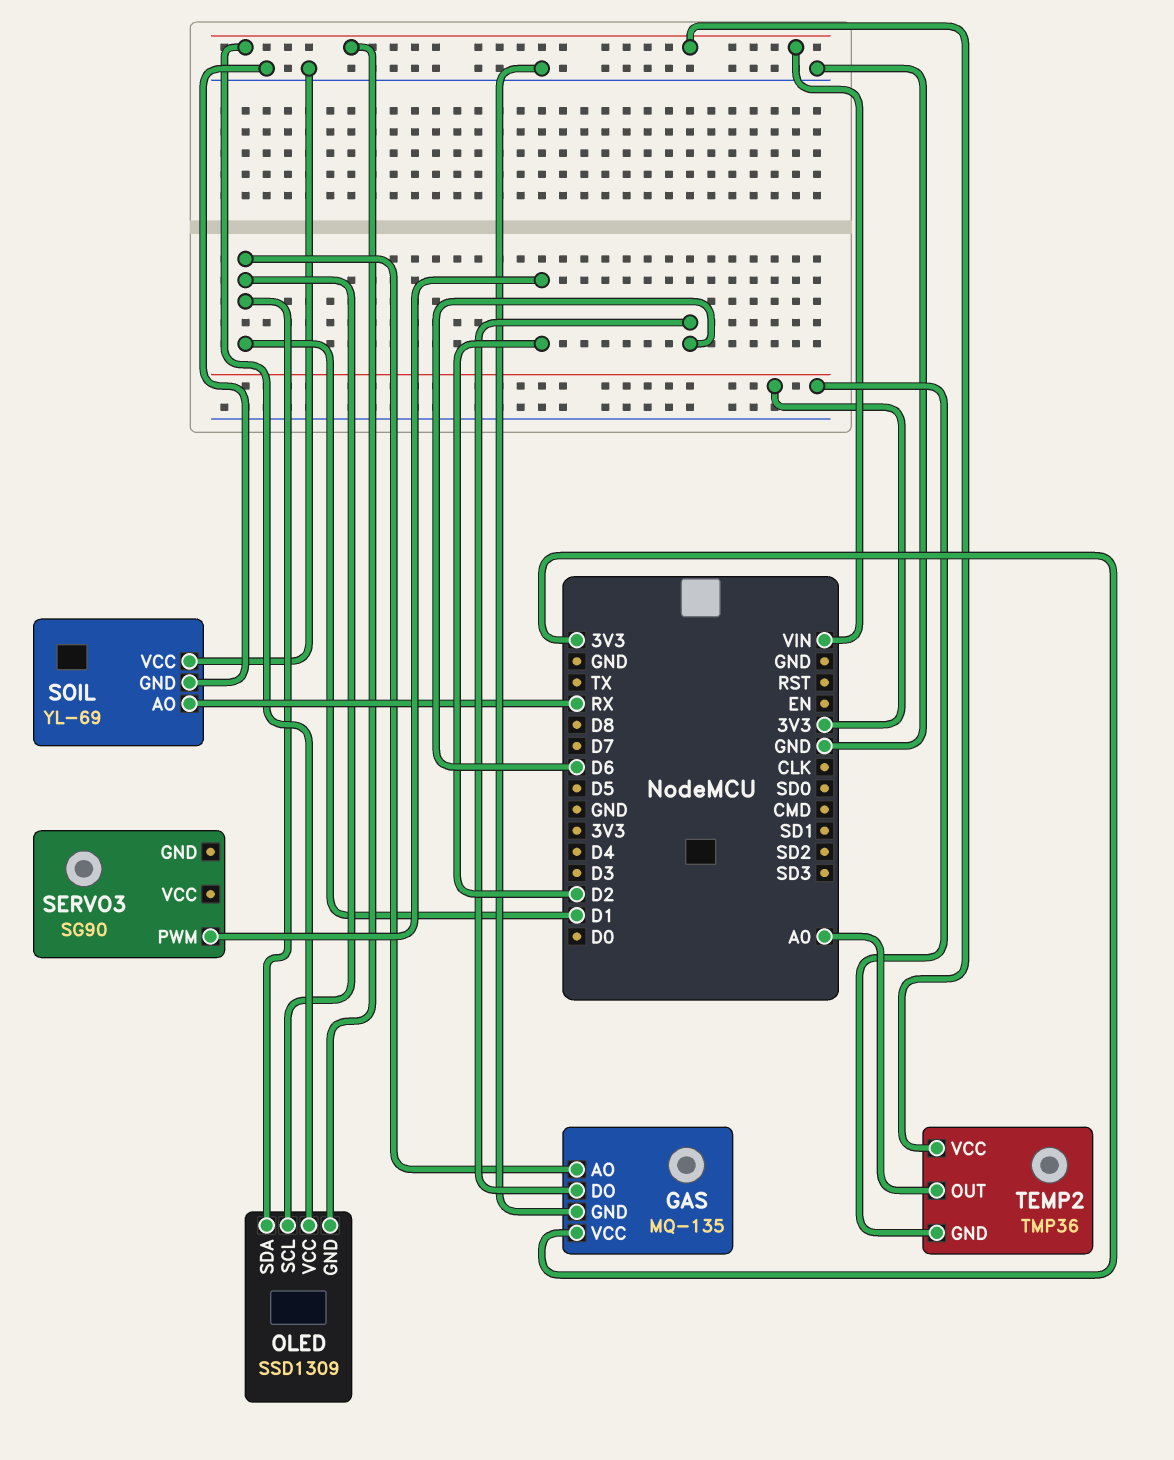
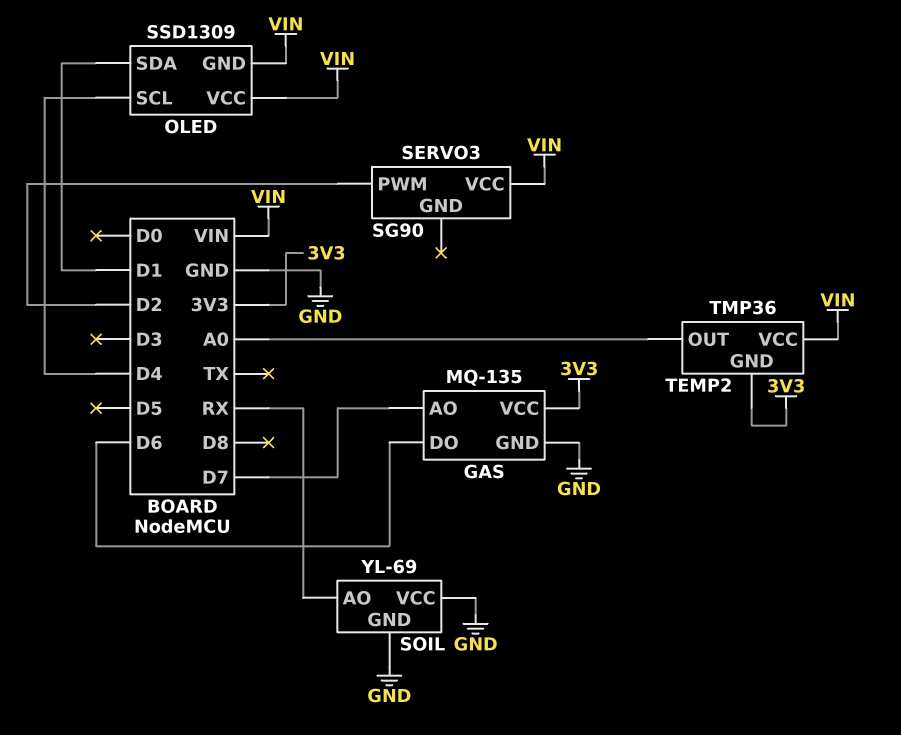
GAS pin AO: D1 -> D7
OLED pin SCL: D1 -> D4
SERVO3 pin VCC: none -> VIN

